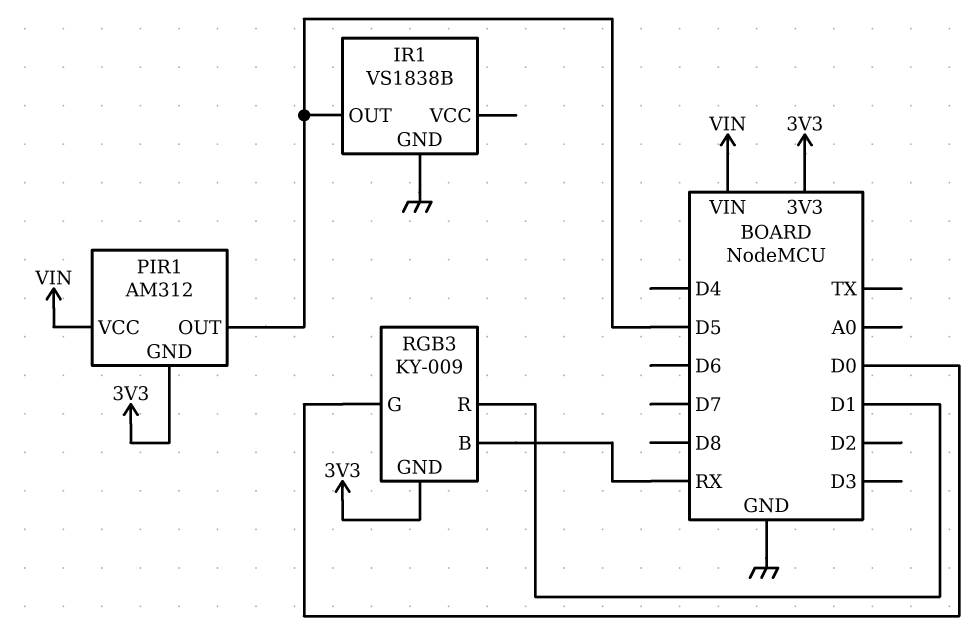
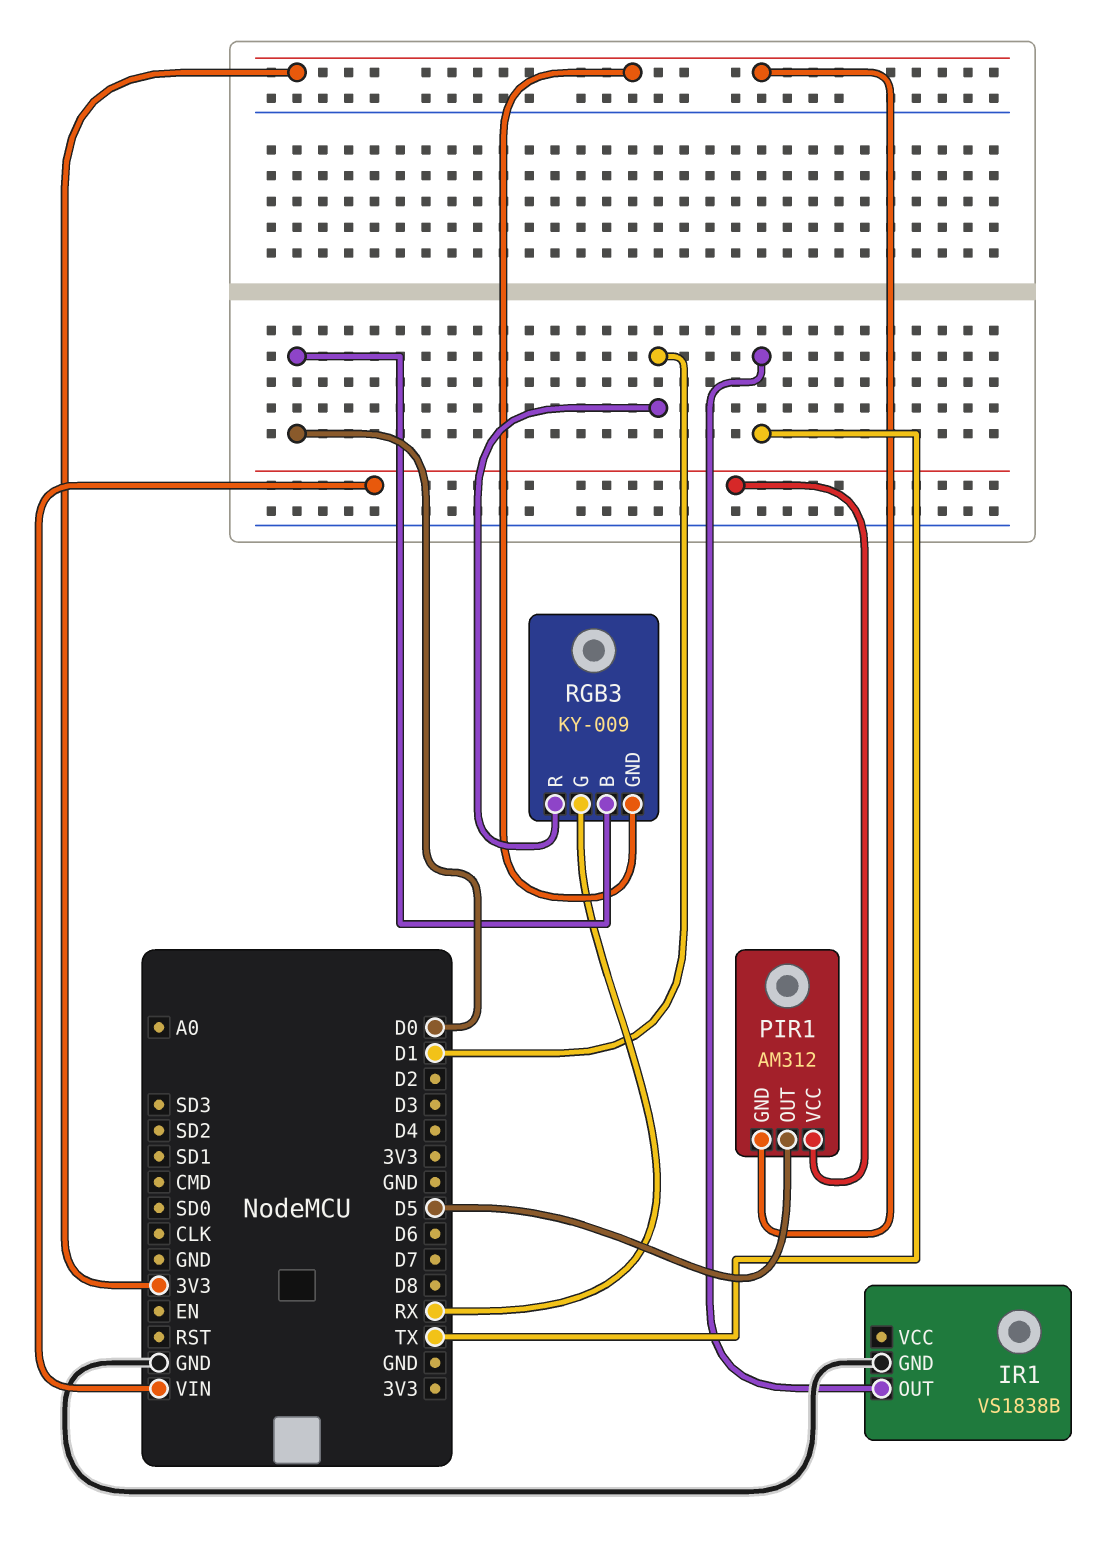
IR1 pin OUT: D5 -> TX
RGB3 pin B: RX -> D0
RGB3 pin G: D0 -> RX

